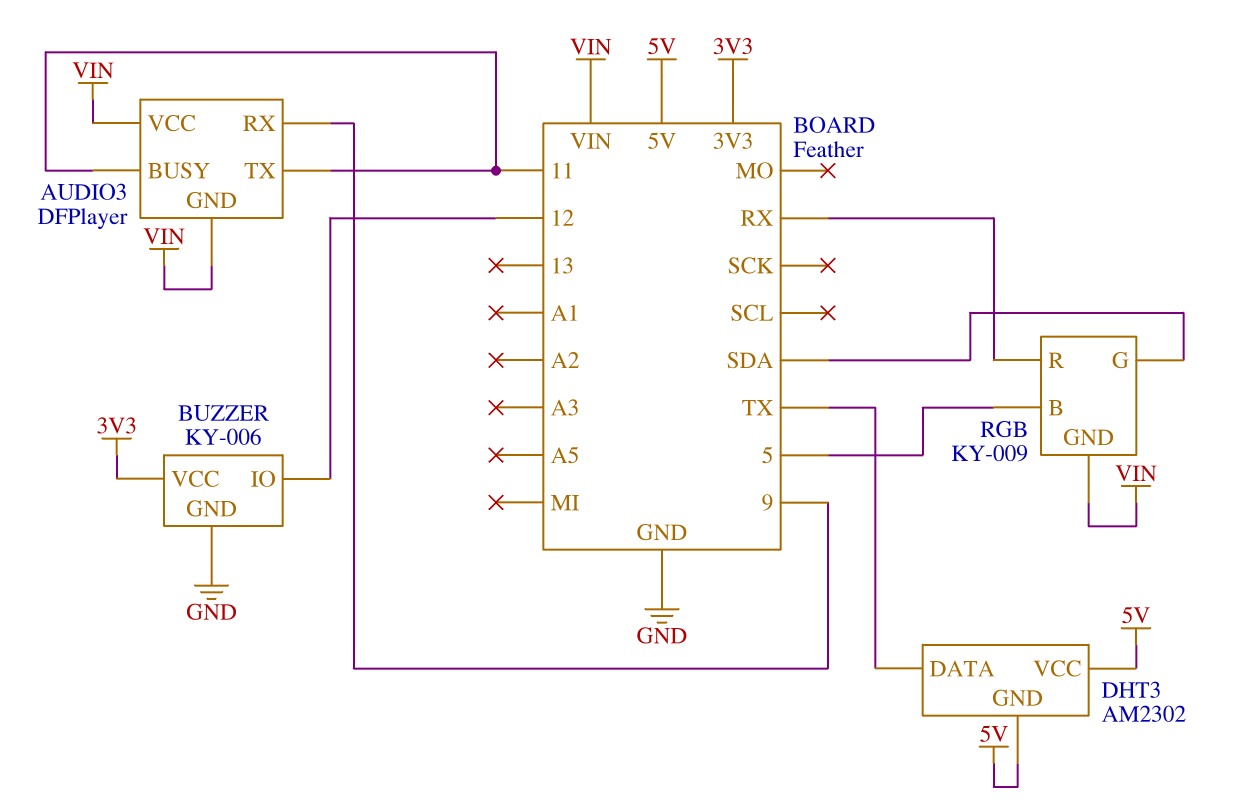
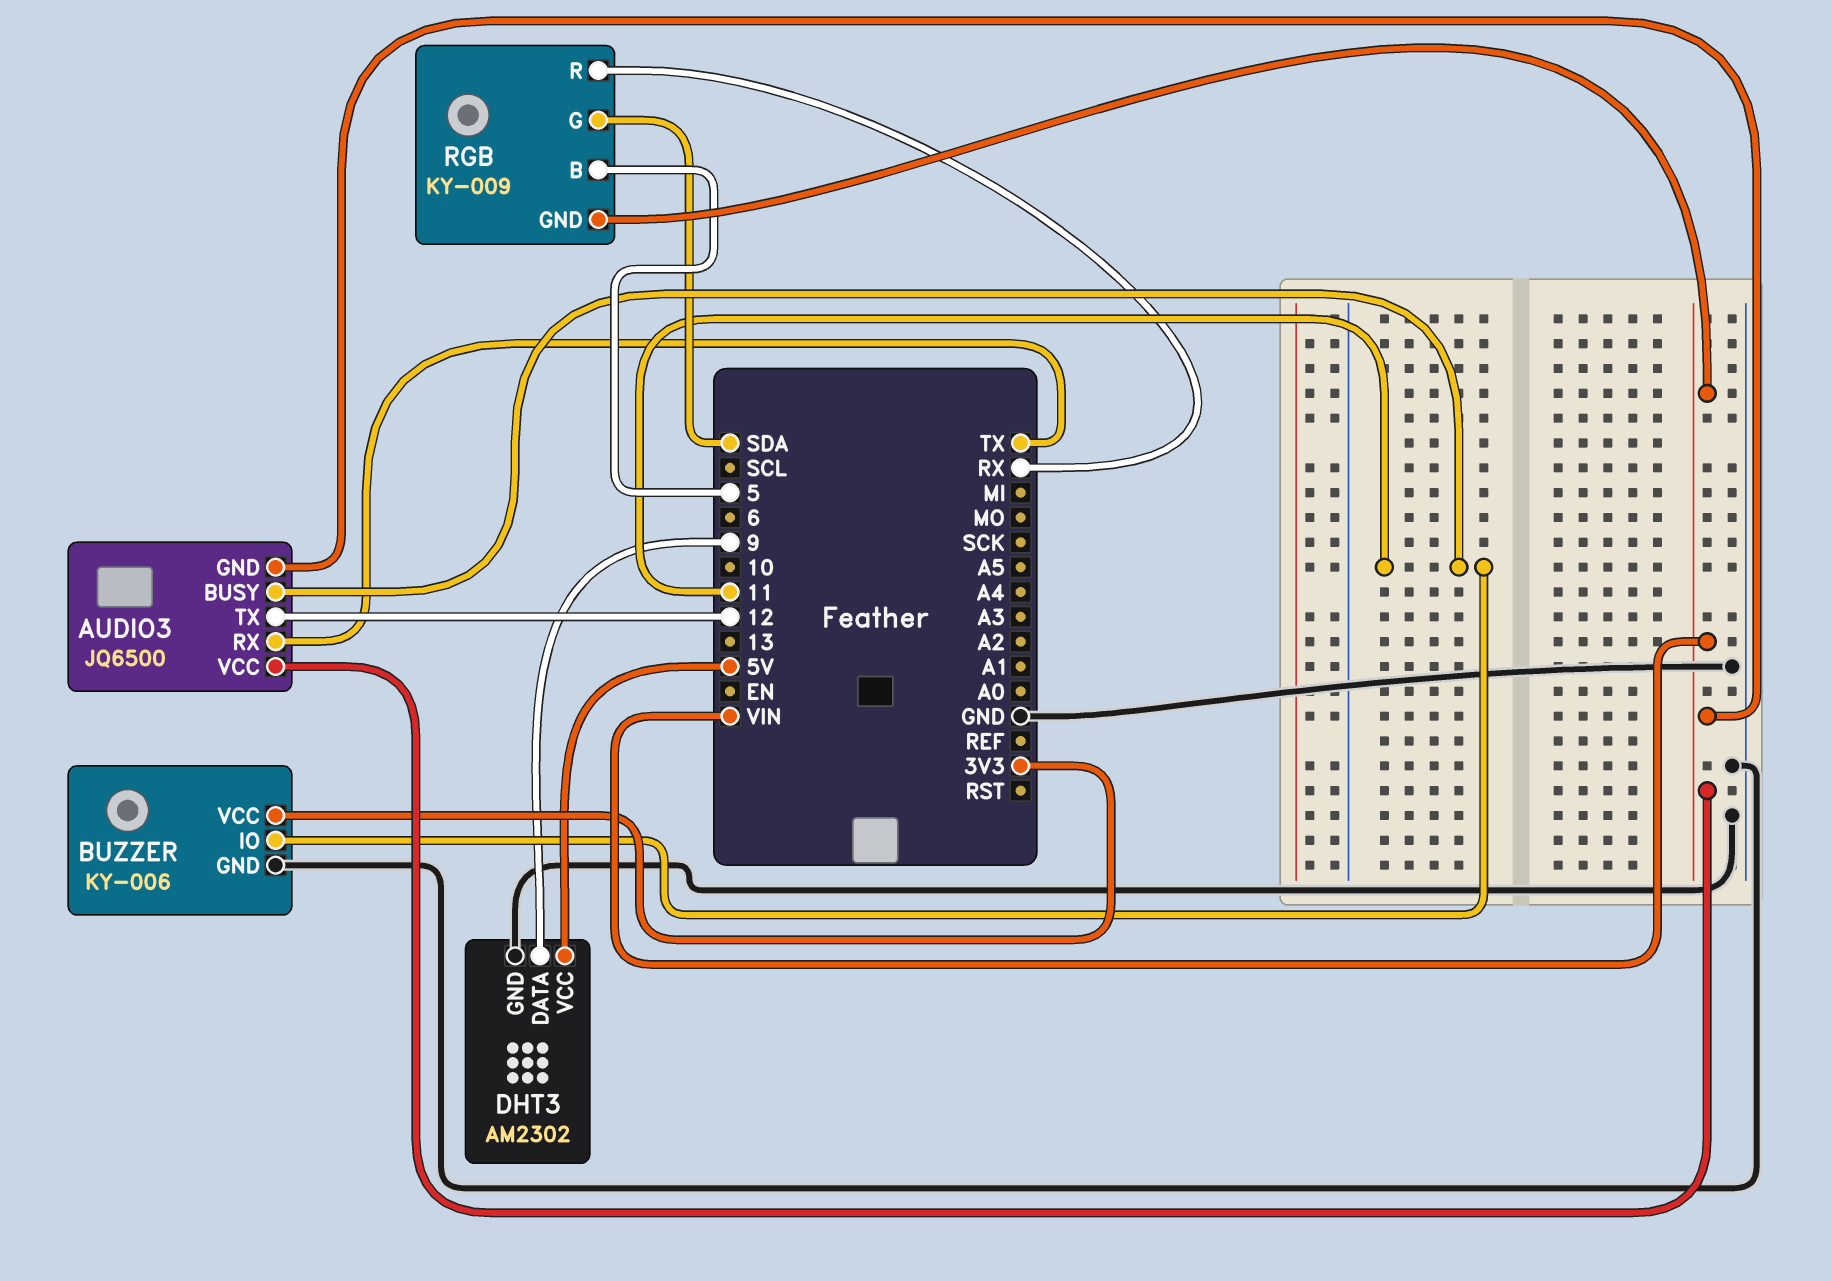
AUDIO3: DFPlayer -> JQ6500
AUDIO3 pin RX: 9 -> TX
AUDIO3 pin TX: 11 -> 12
BUZZER pin IO: 12 -> 11
DHT3 pin DATA: TX -> 9
DHT3 pin GND: 5V -> GND

